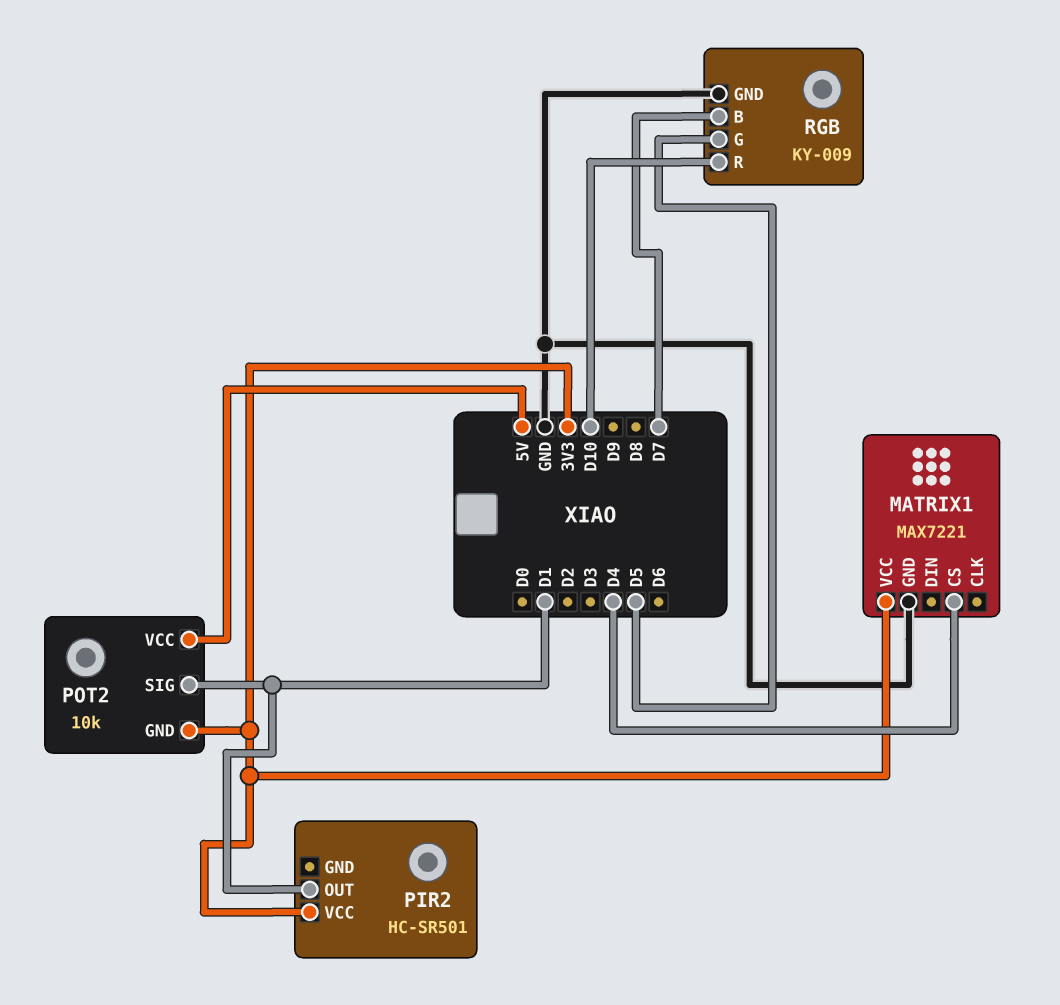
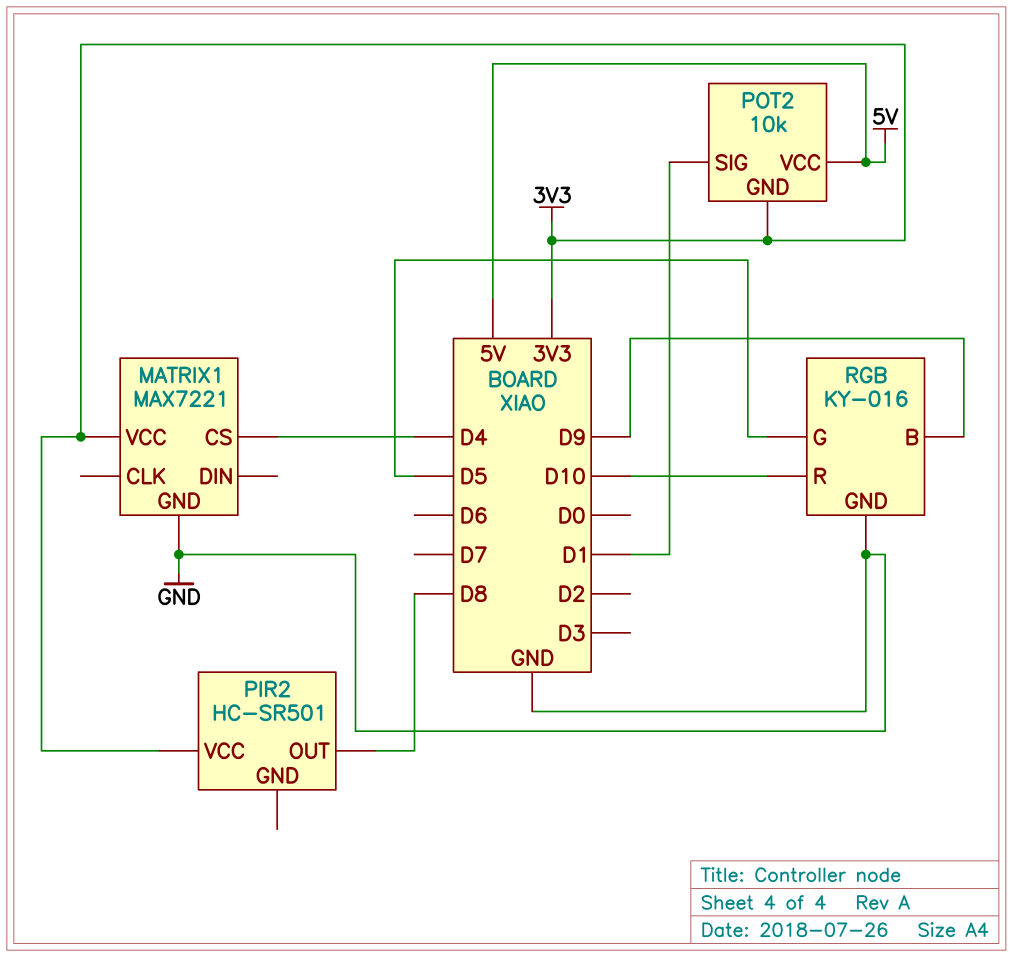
PIR2 pin OUT: D1 -> D8
RGB: KY-009 -> KY-016
RGB pin B: D7 -> D9

